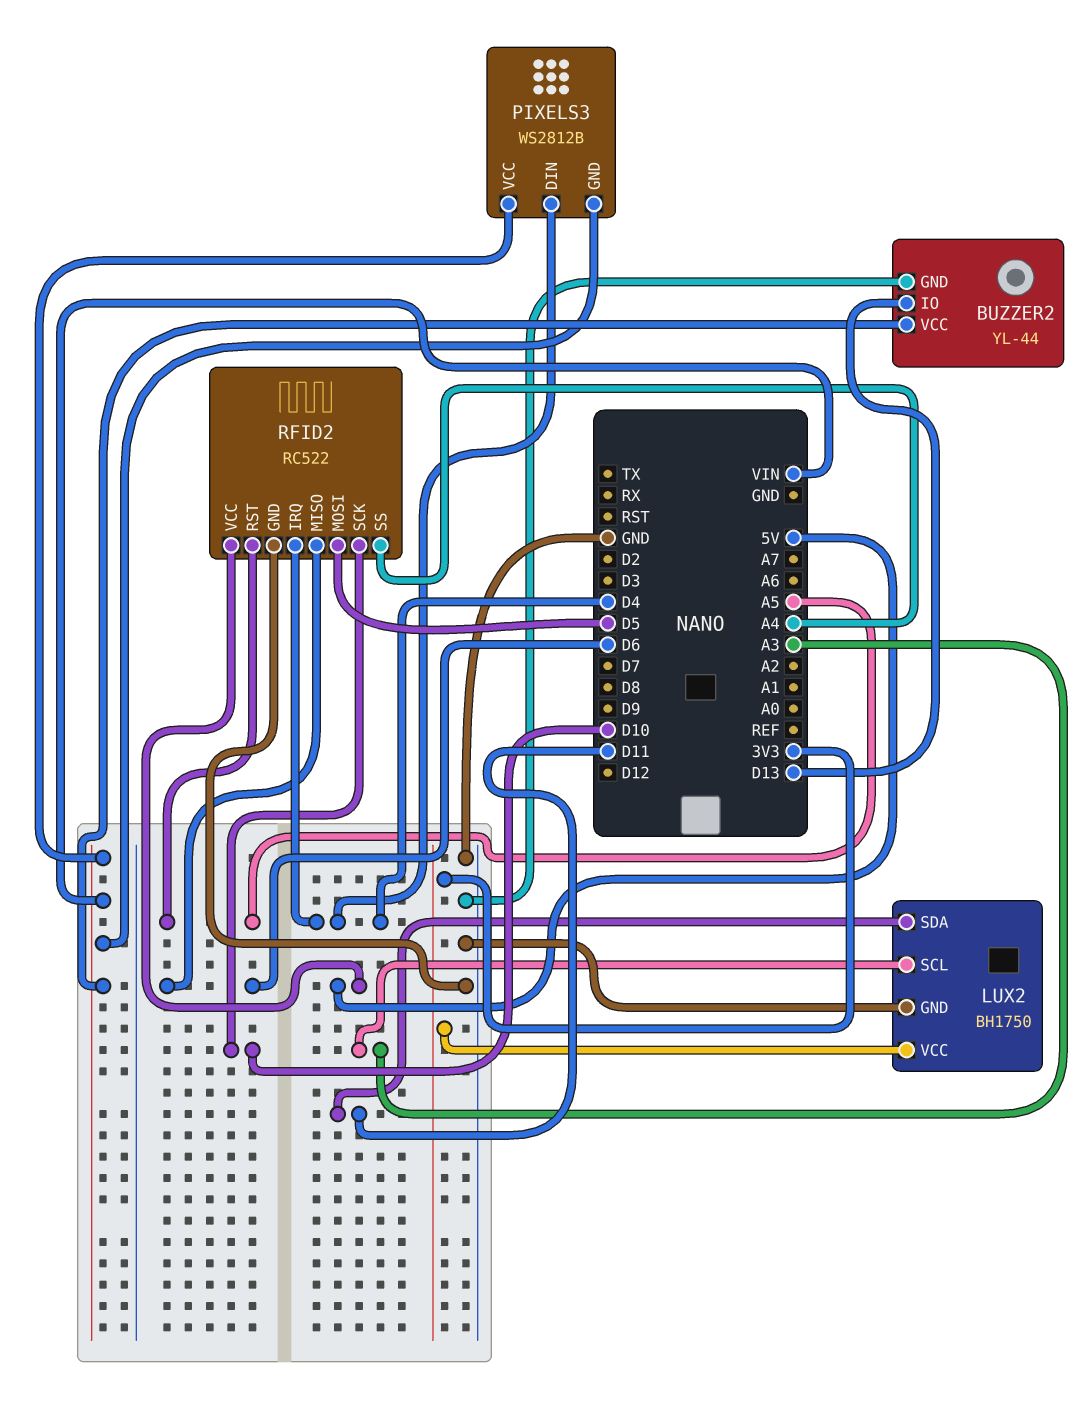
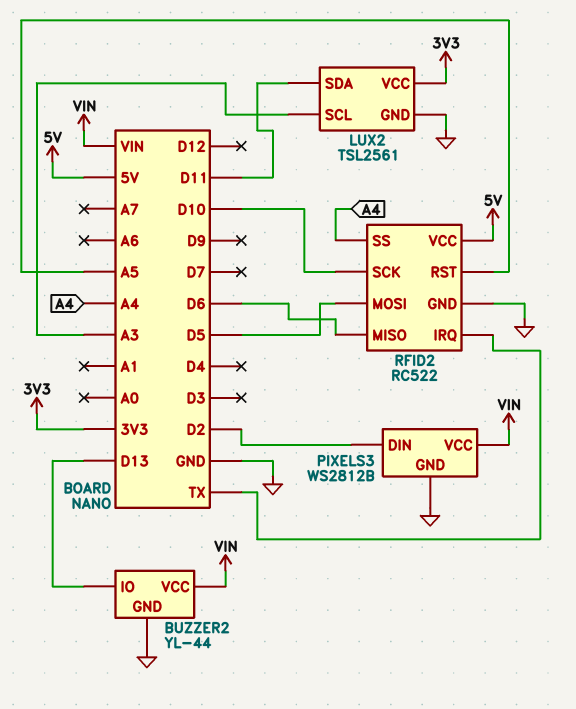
LUX2: BH1750 -> TSL2561
PIXELS3 pin DIN: D4 -> D2
PIXELS3 pin GND: VIN -> GND
RFID2 pin IRQ: D4 -> TX

